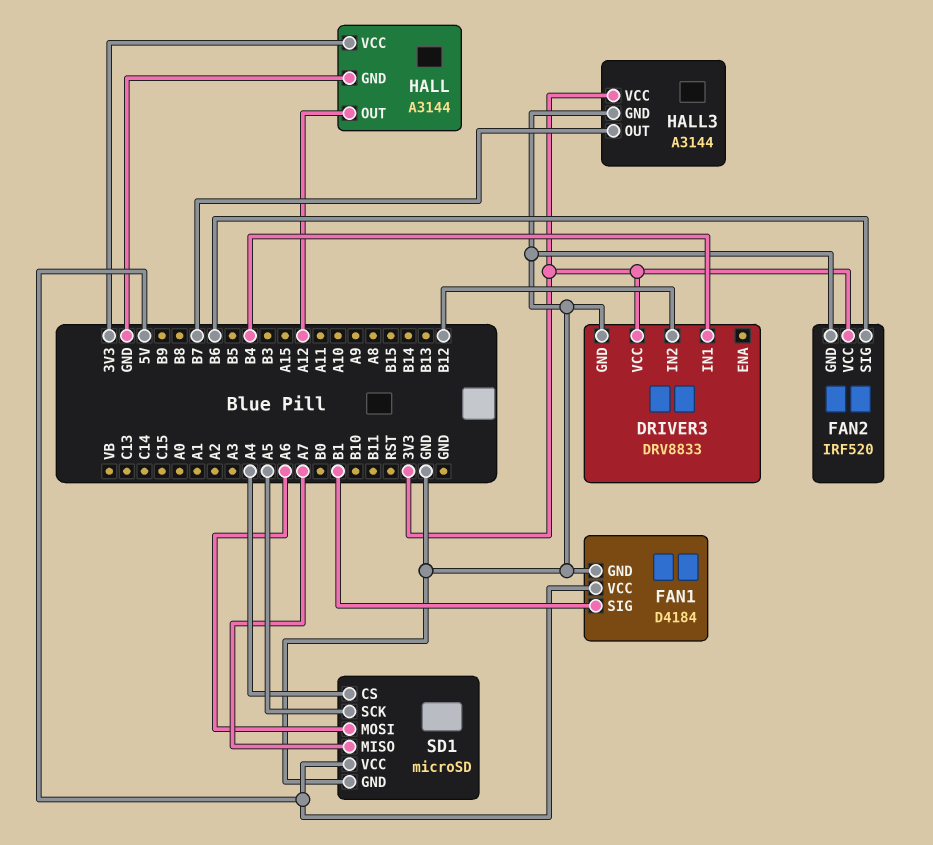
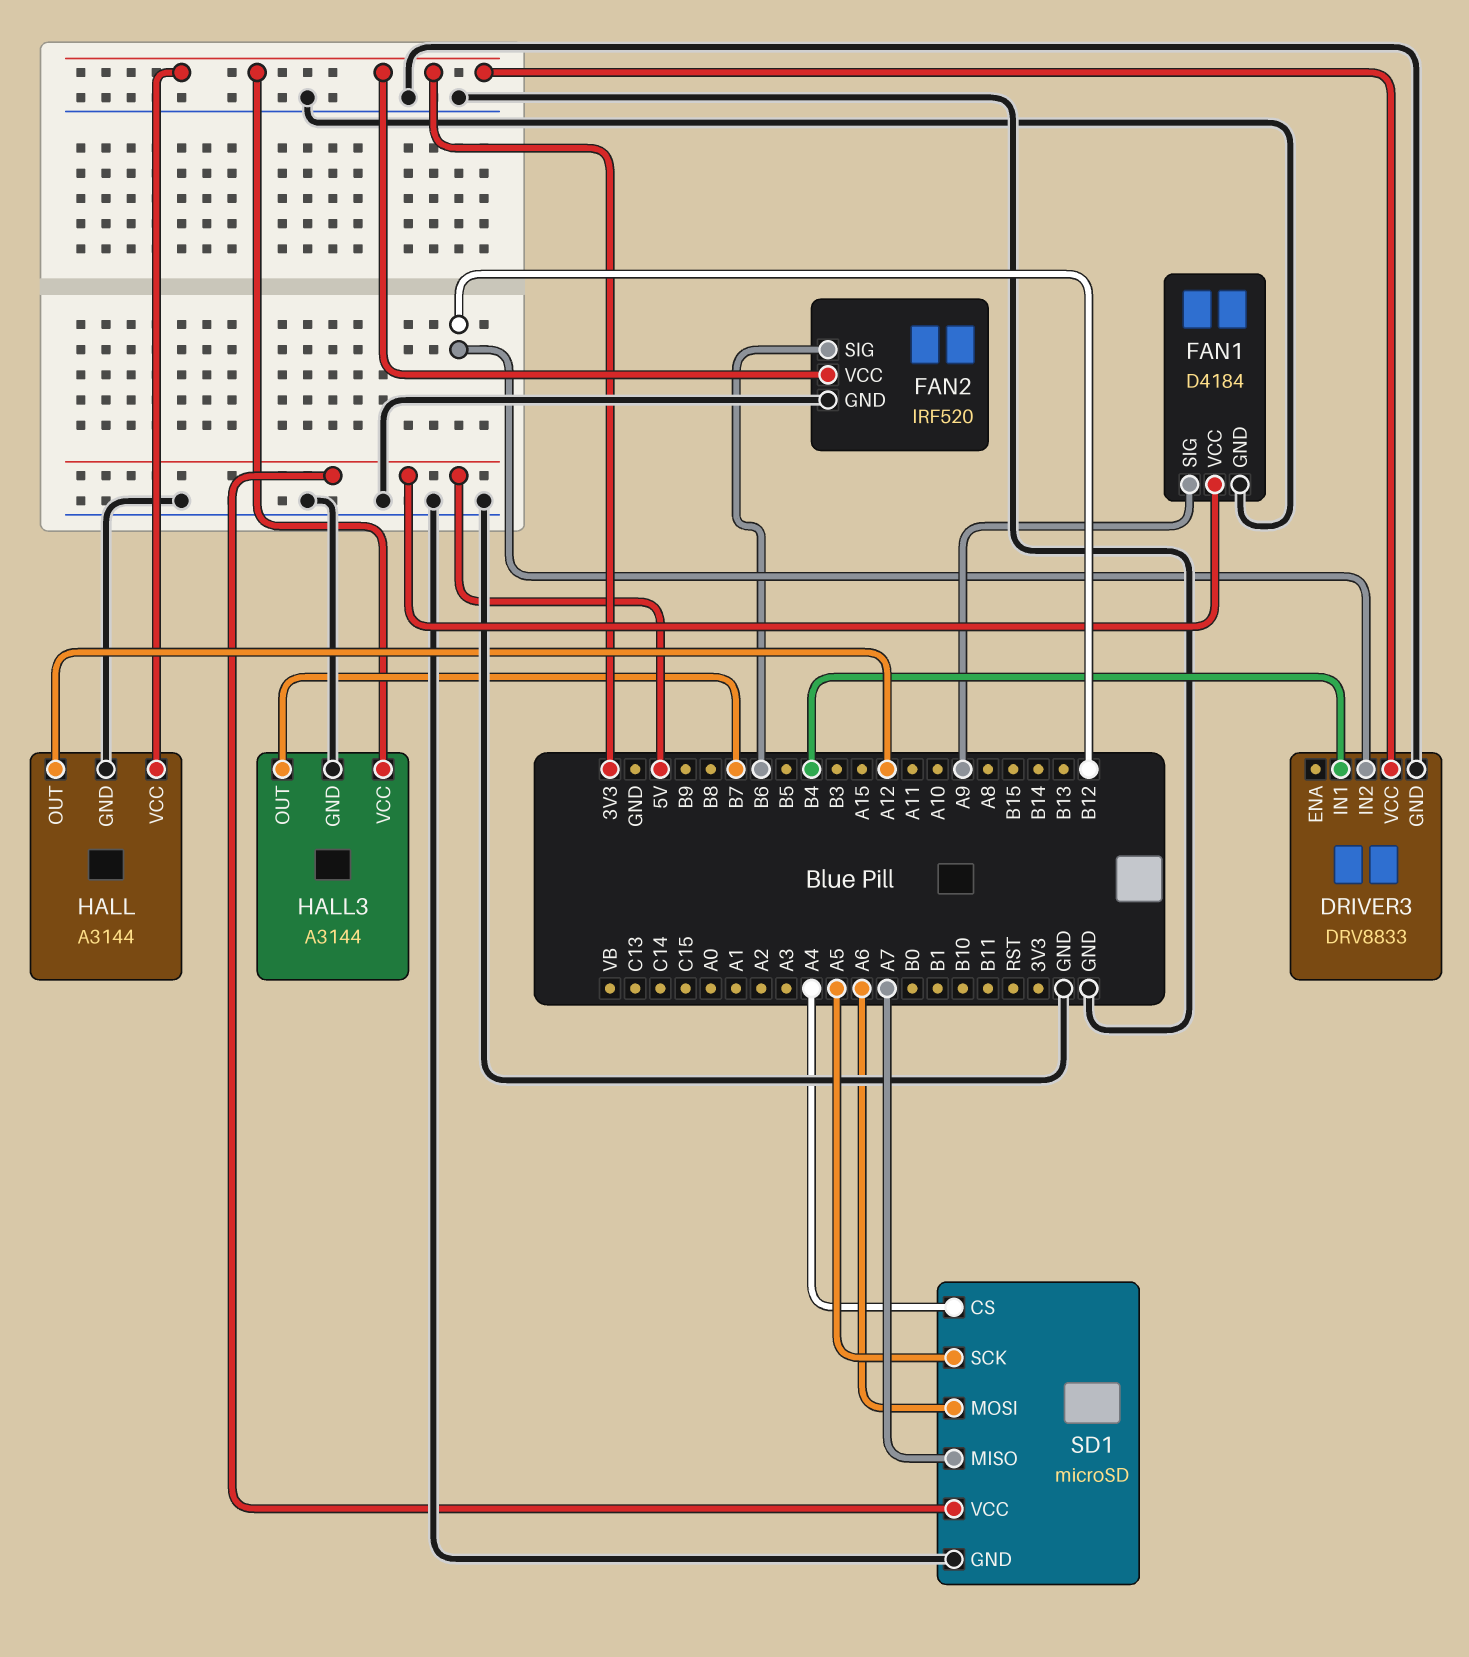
FAN1 pin SIG: B1 -> A9

